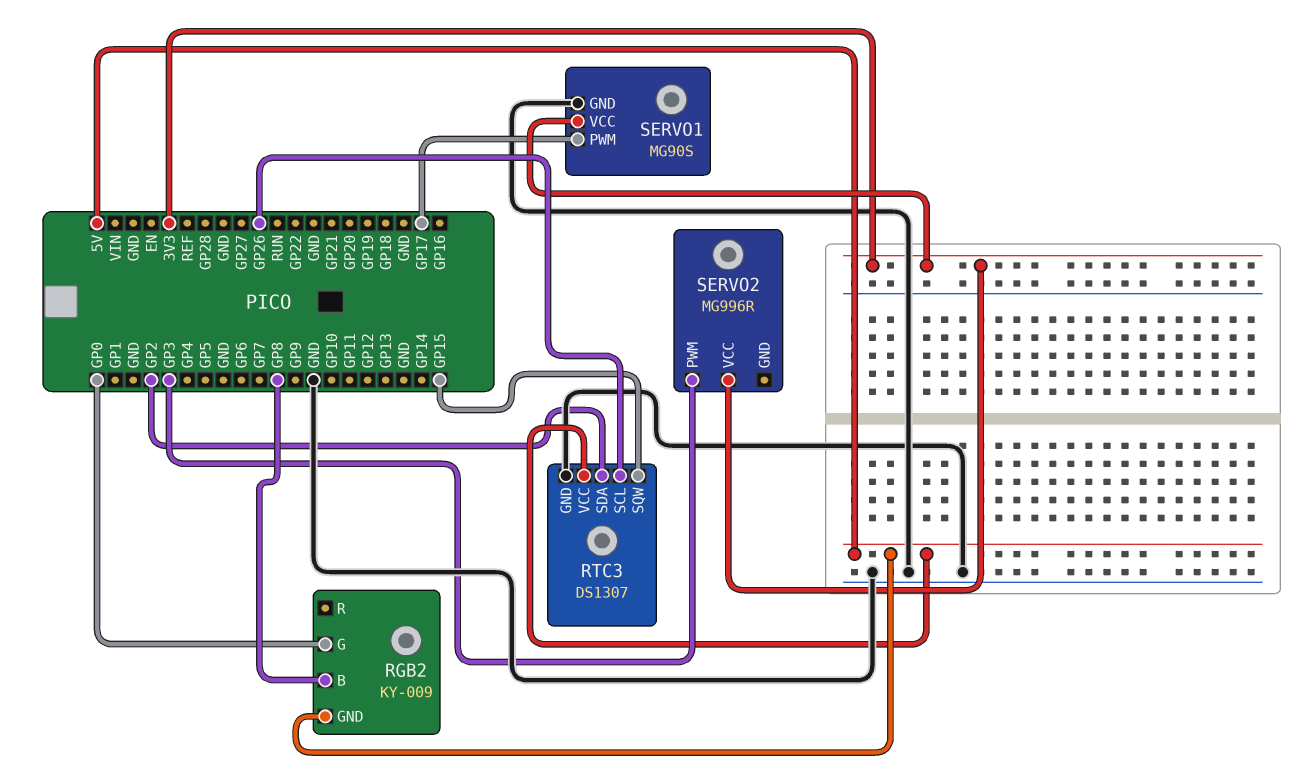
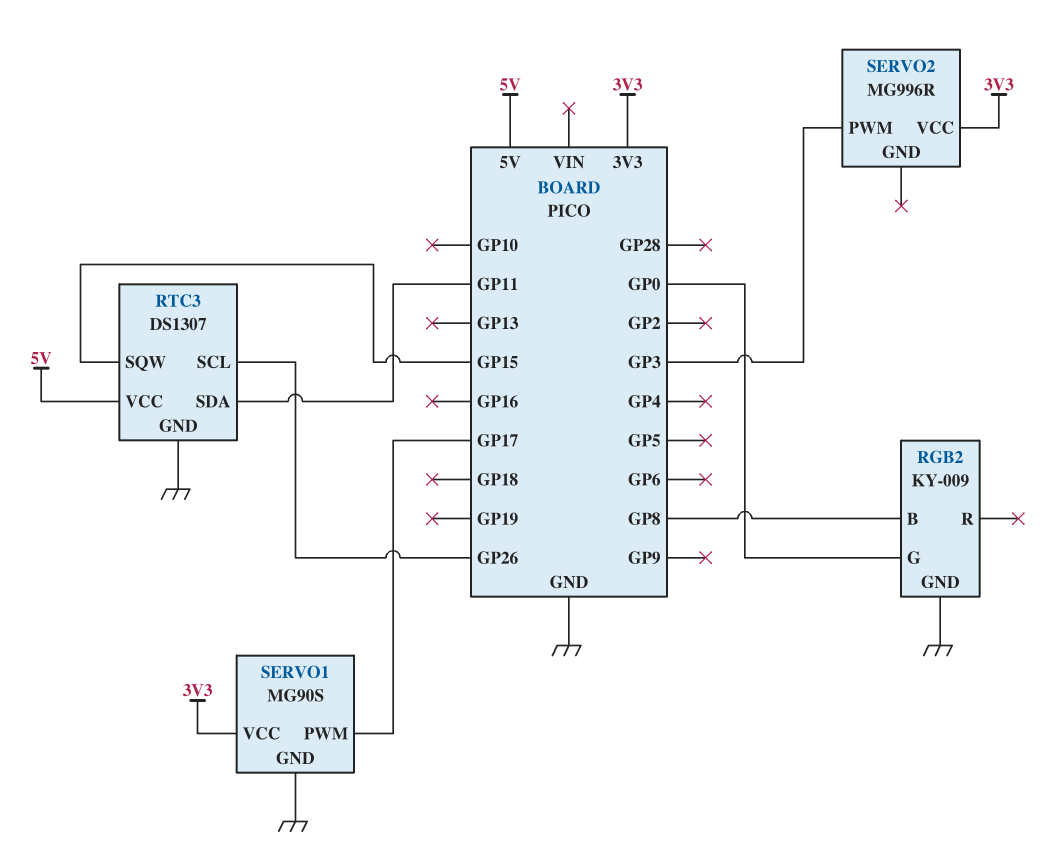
RGB2 pin GND: 5V -> GND
RTC3 pin SDA: GP2 -> GP11

